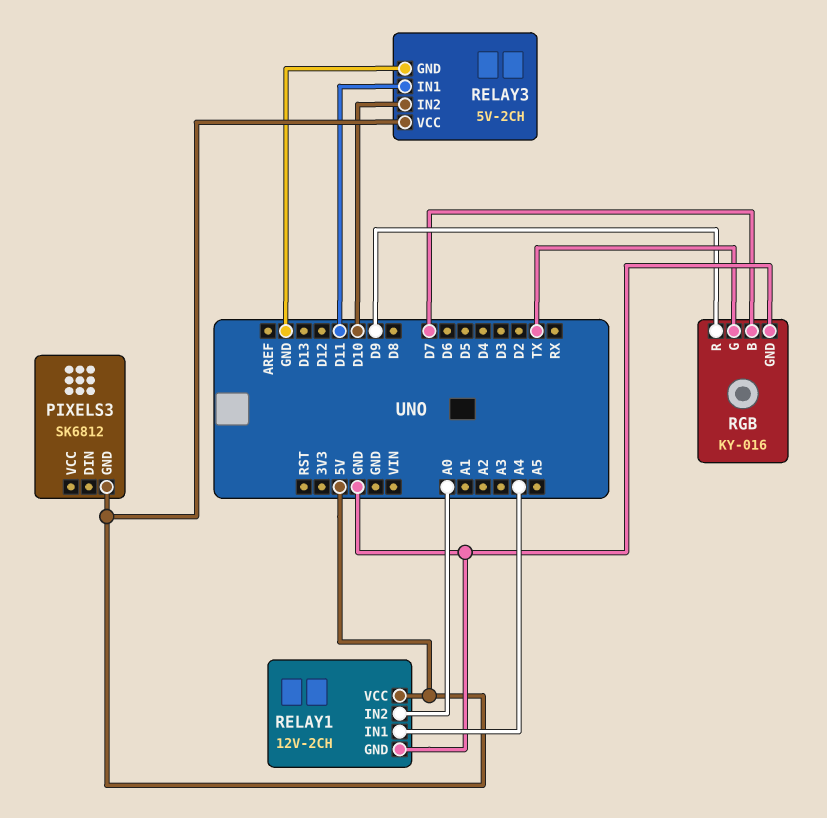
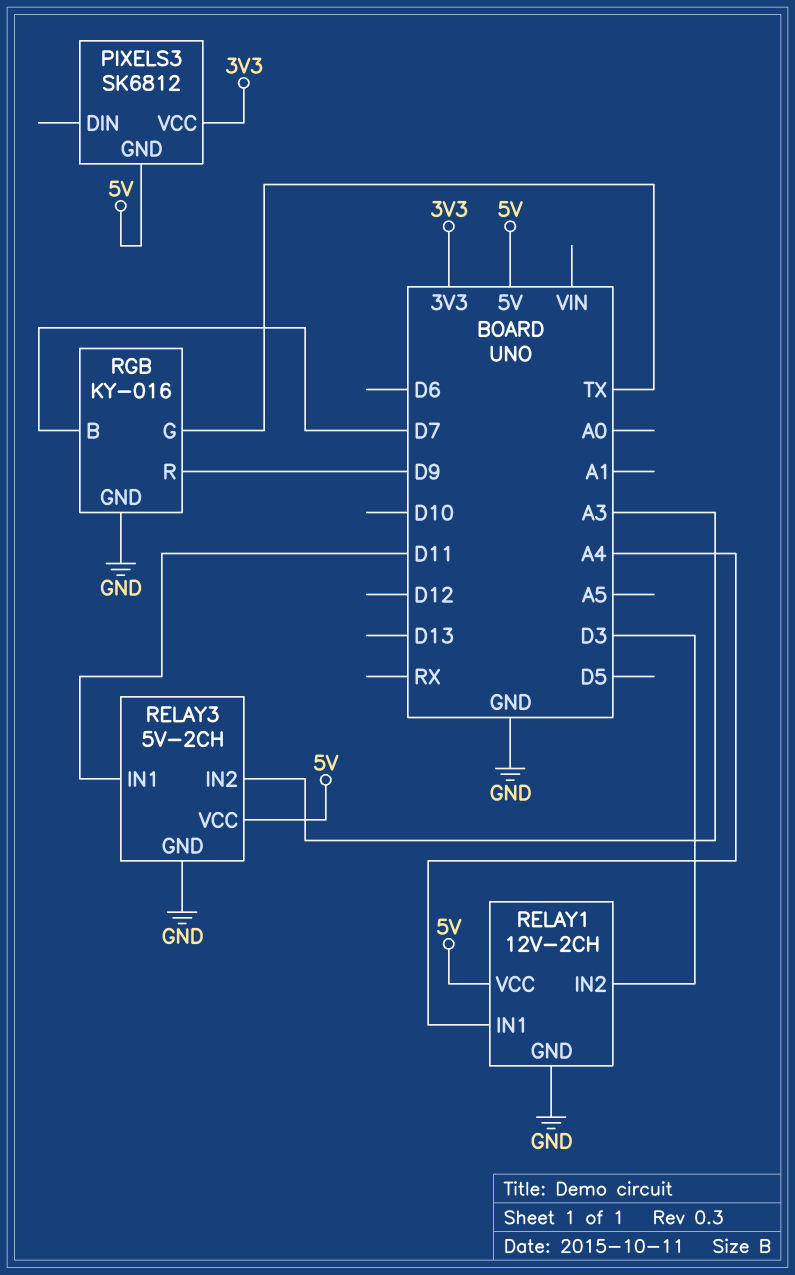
PIXELS3 pin VCC: none -> 3V3
RELAY1 pin IN2: A0 -> D3
RELAY3 pin IN2: D10 -> A3

